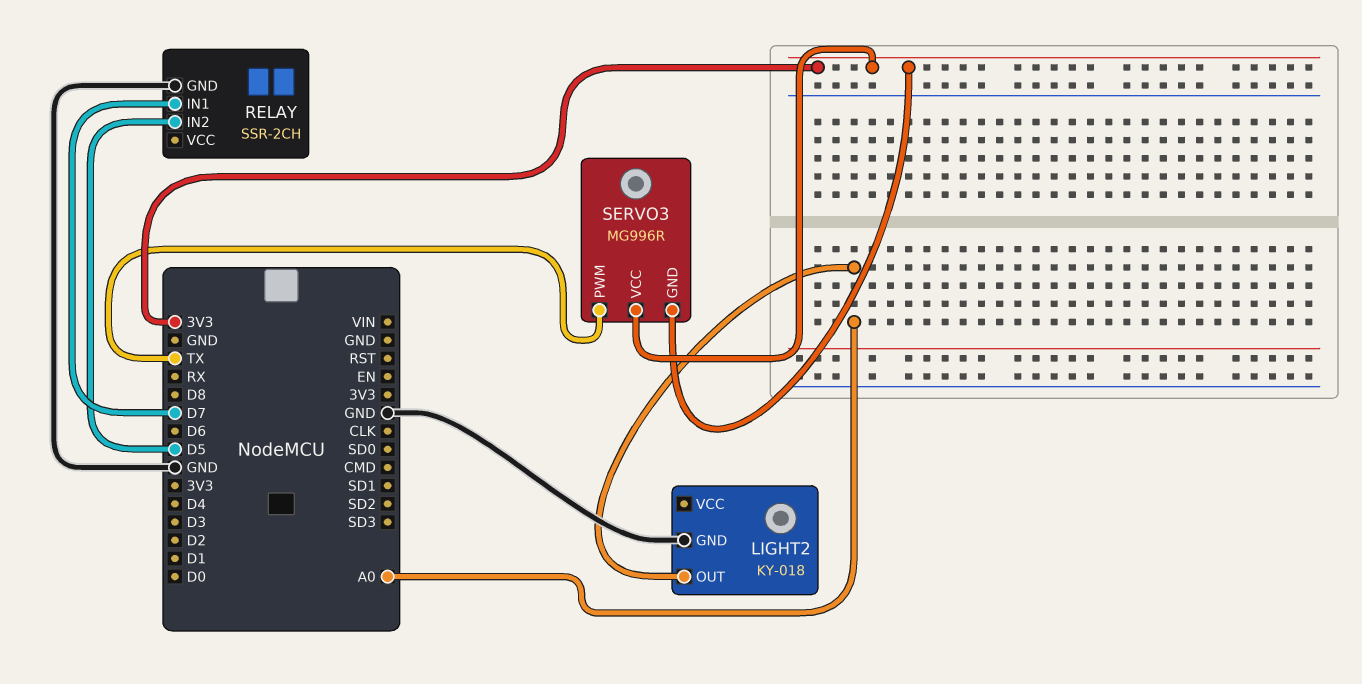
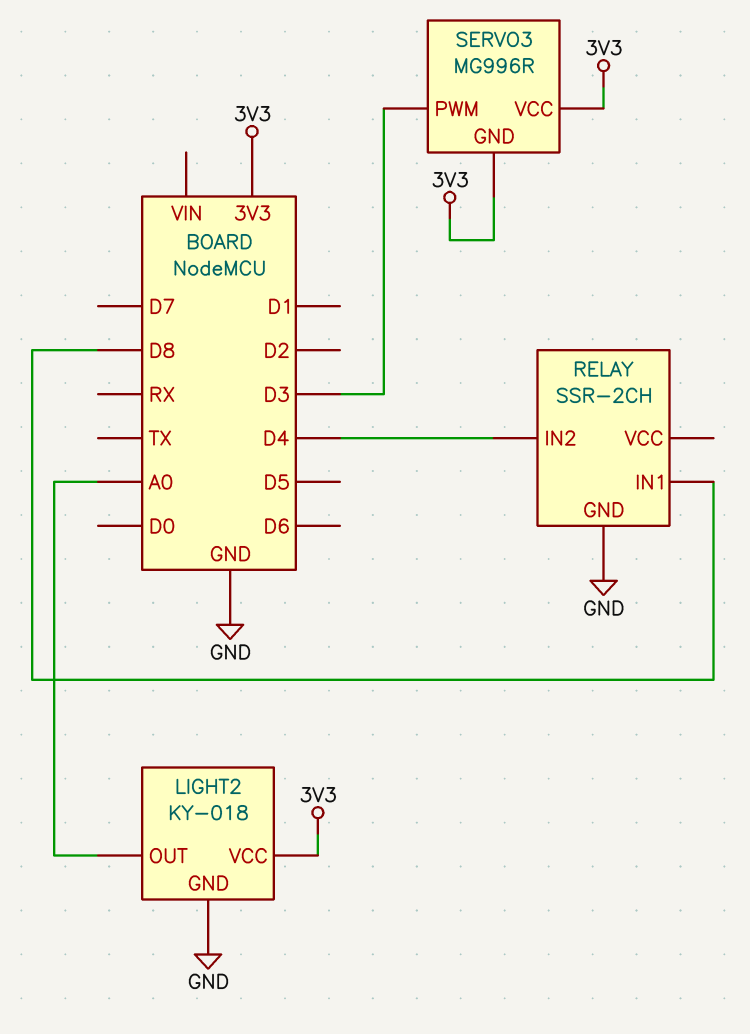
LIGHT2 pin VCC: none -> 3V3
RELAY pin IN1: D7 -> D8
RELAY pin IN2: D5 -> D4
SERVO3 pin PWM: TX -> D3

